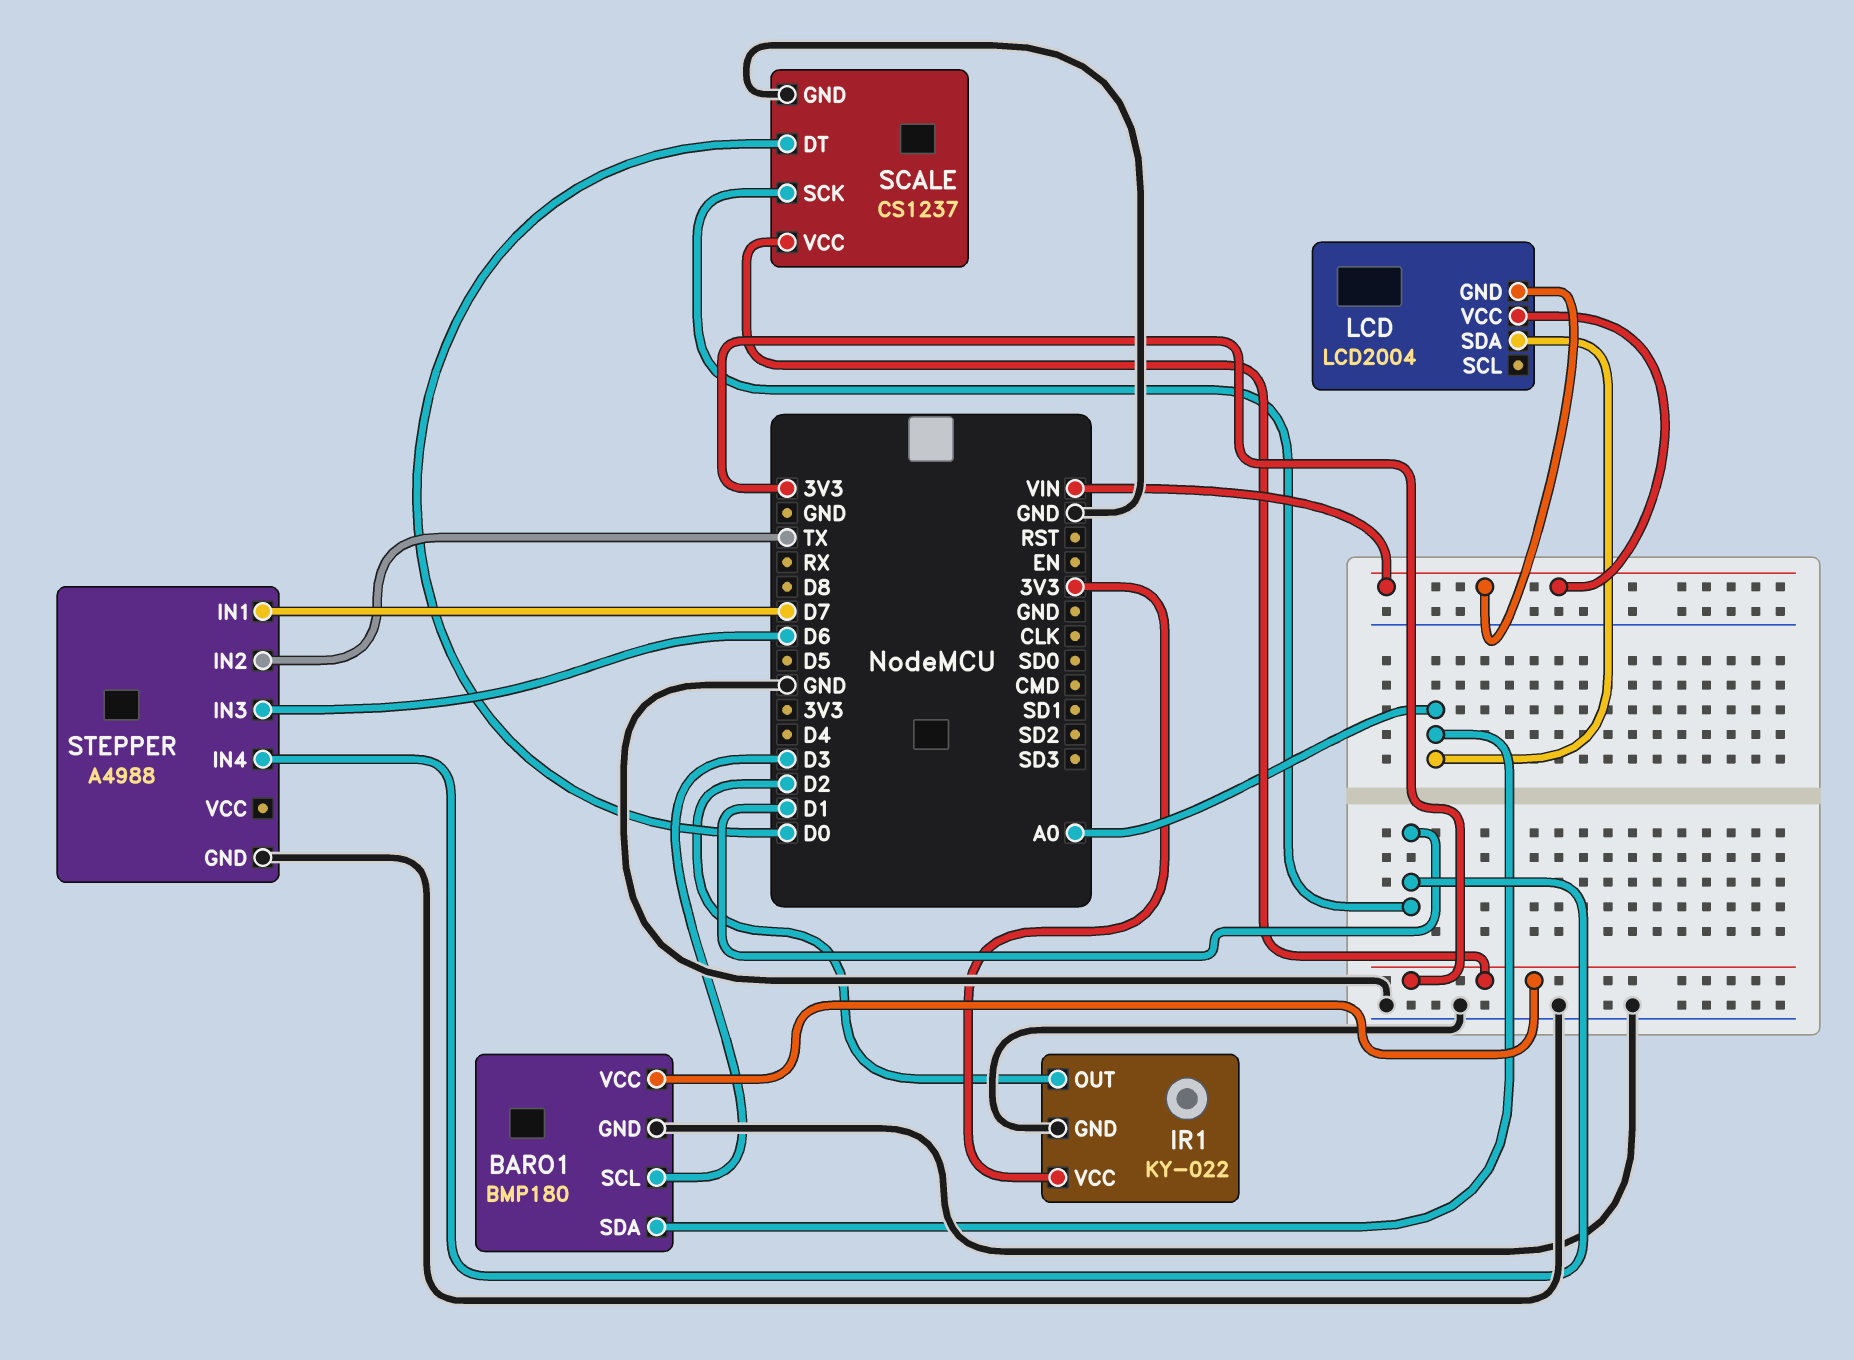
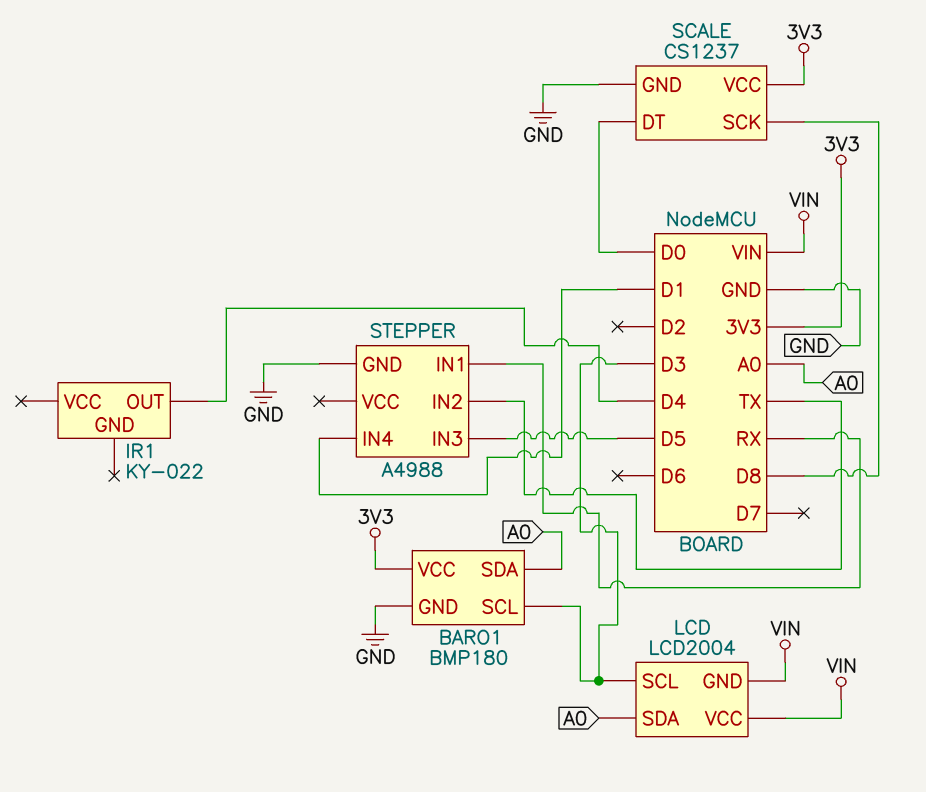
IR1 pin GND: GND -> none
IR1 pin OUT: D2 -> D4
IR1 pin VCC: 3V3 -> none
LCD pin SCL: none -> D3
SCALE pin SCK: D1 -> D8
STEPPER pin IN1: D7 -> RX
STEPPER pin IN3: D6 -> D5

